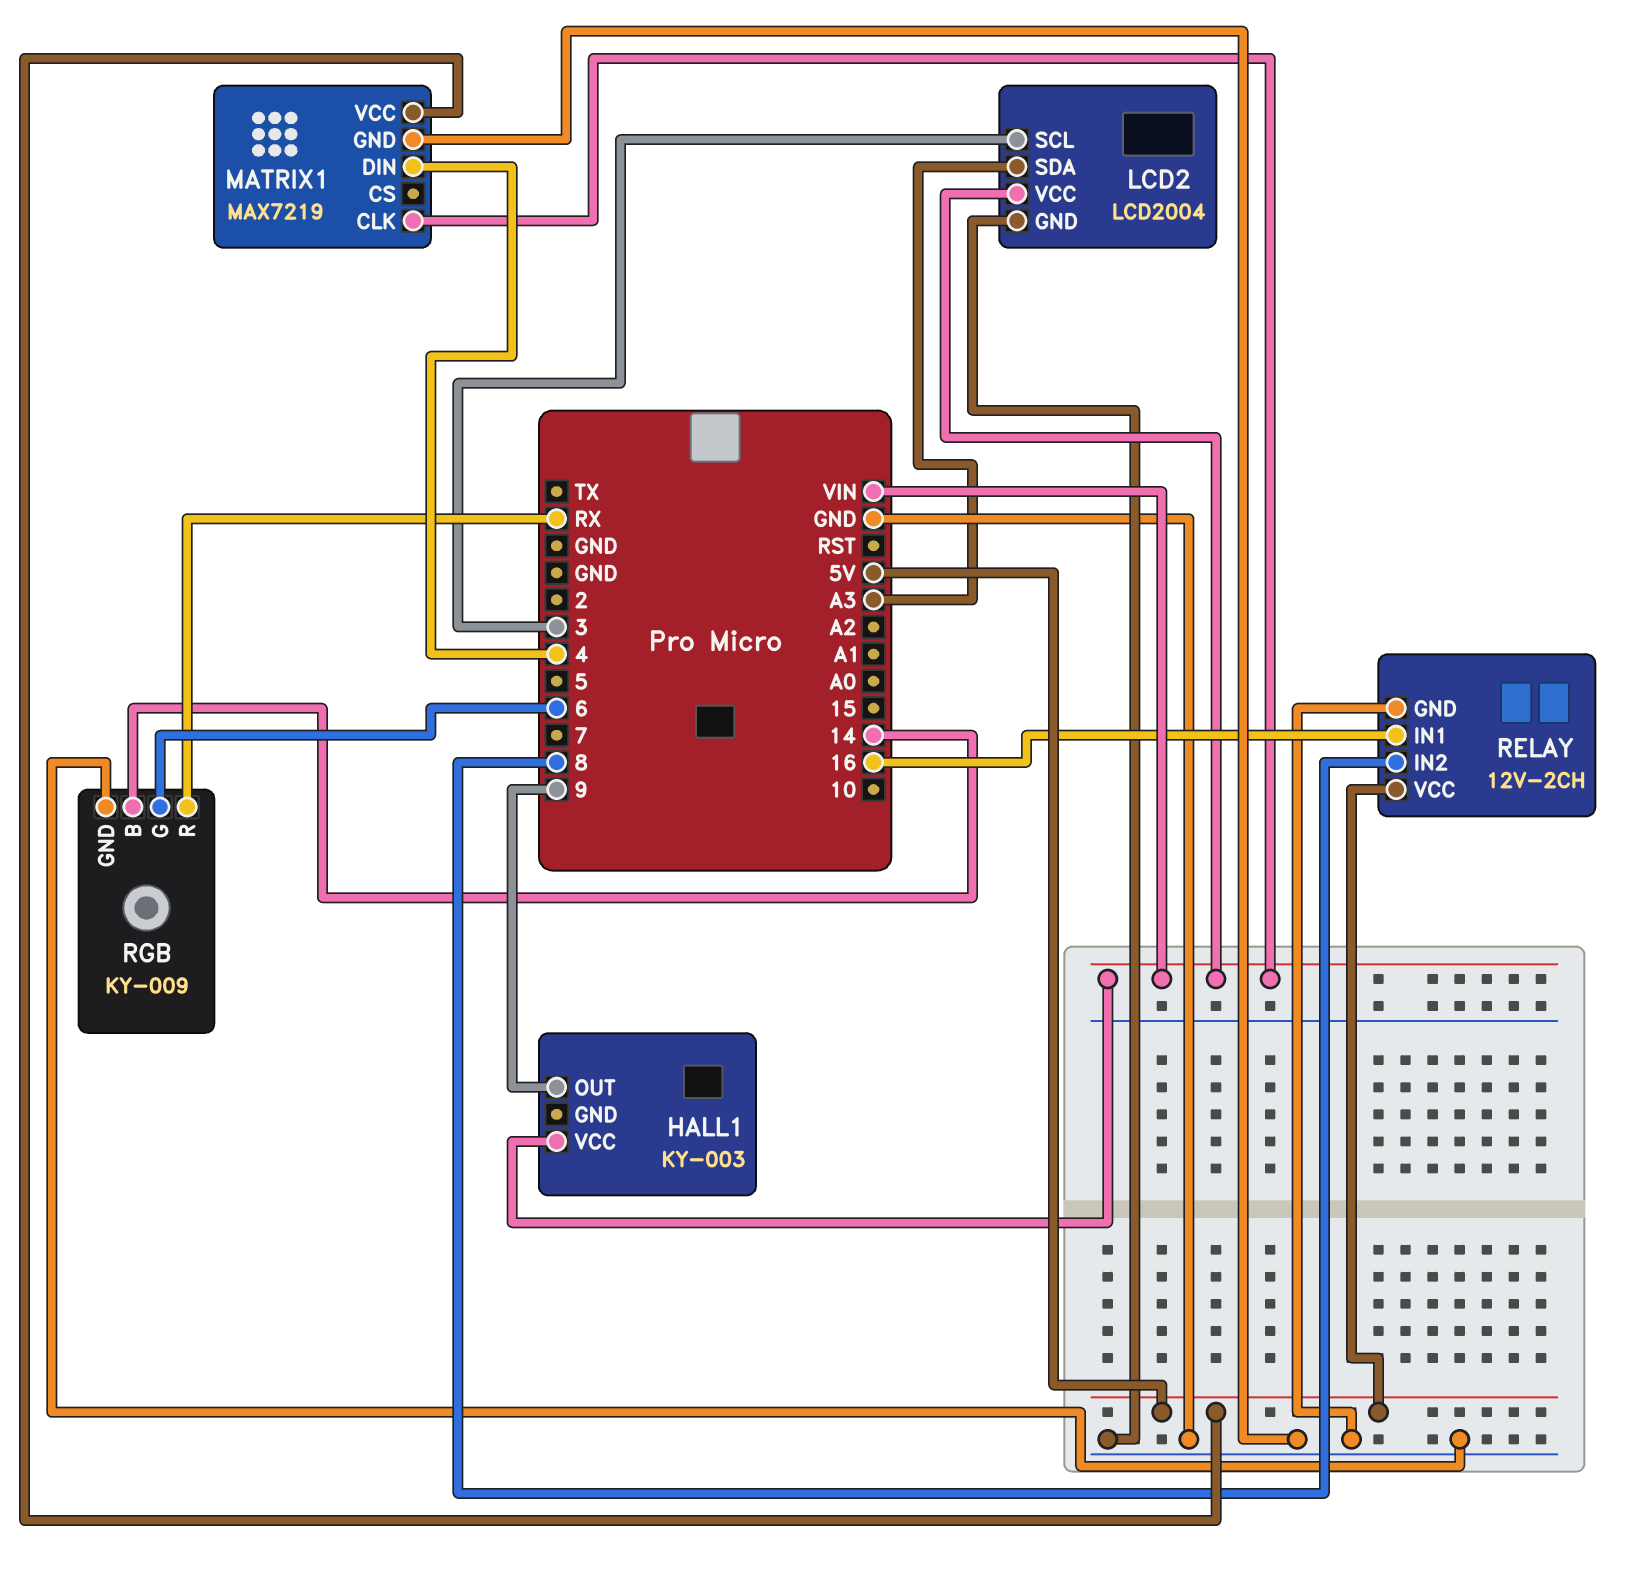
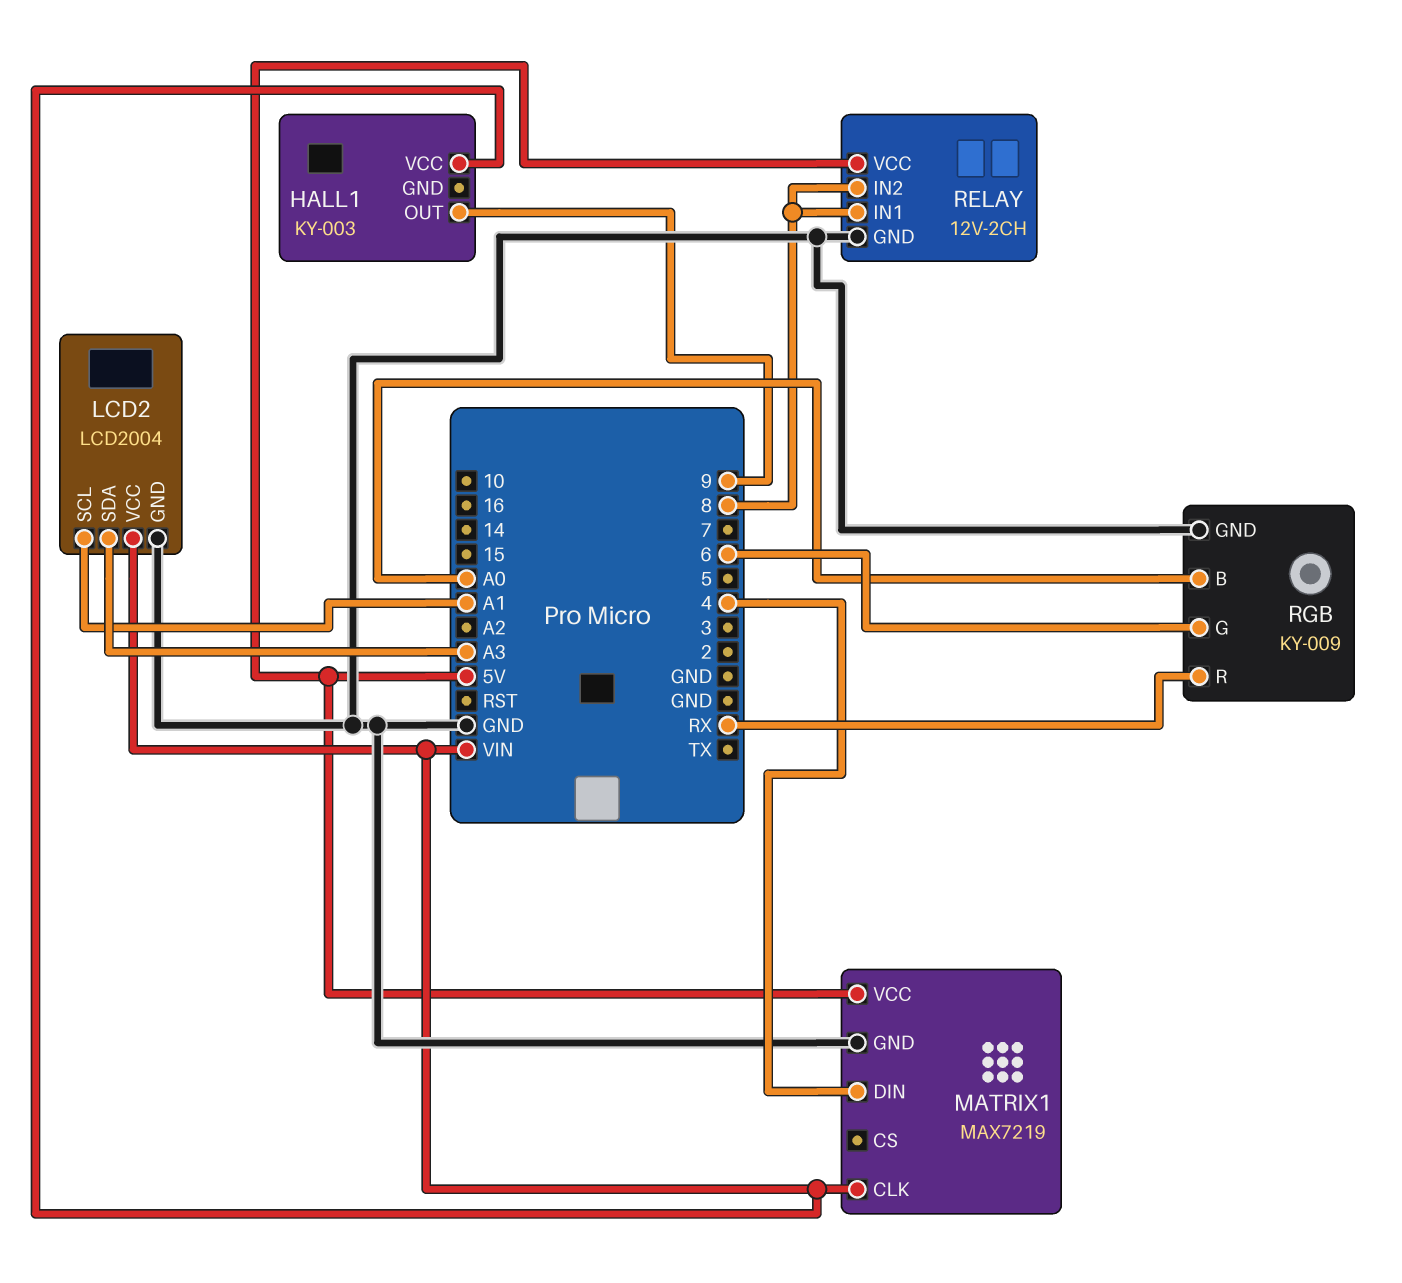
LCD2 pin SCL: 3 -> A1
RELAY pin IN1: 16 -> 8
RGB pin B: 14 -> A0

